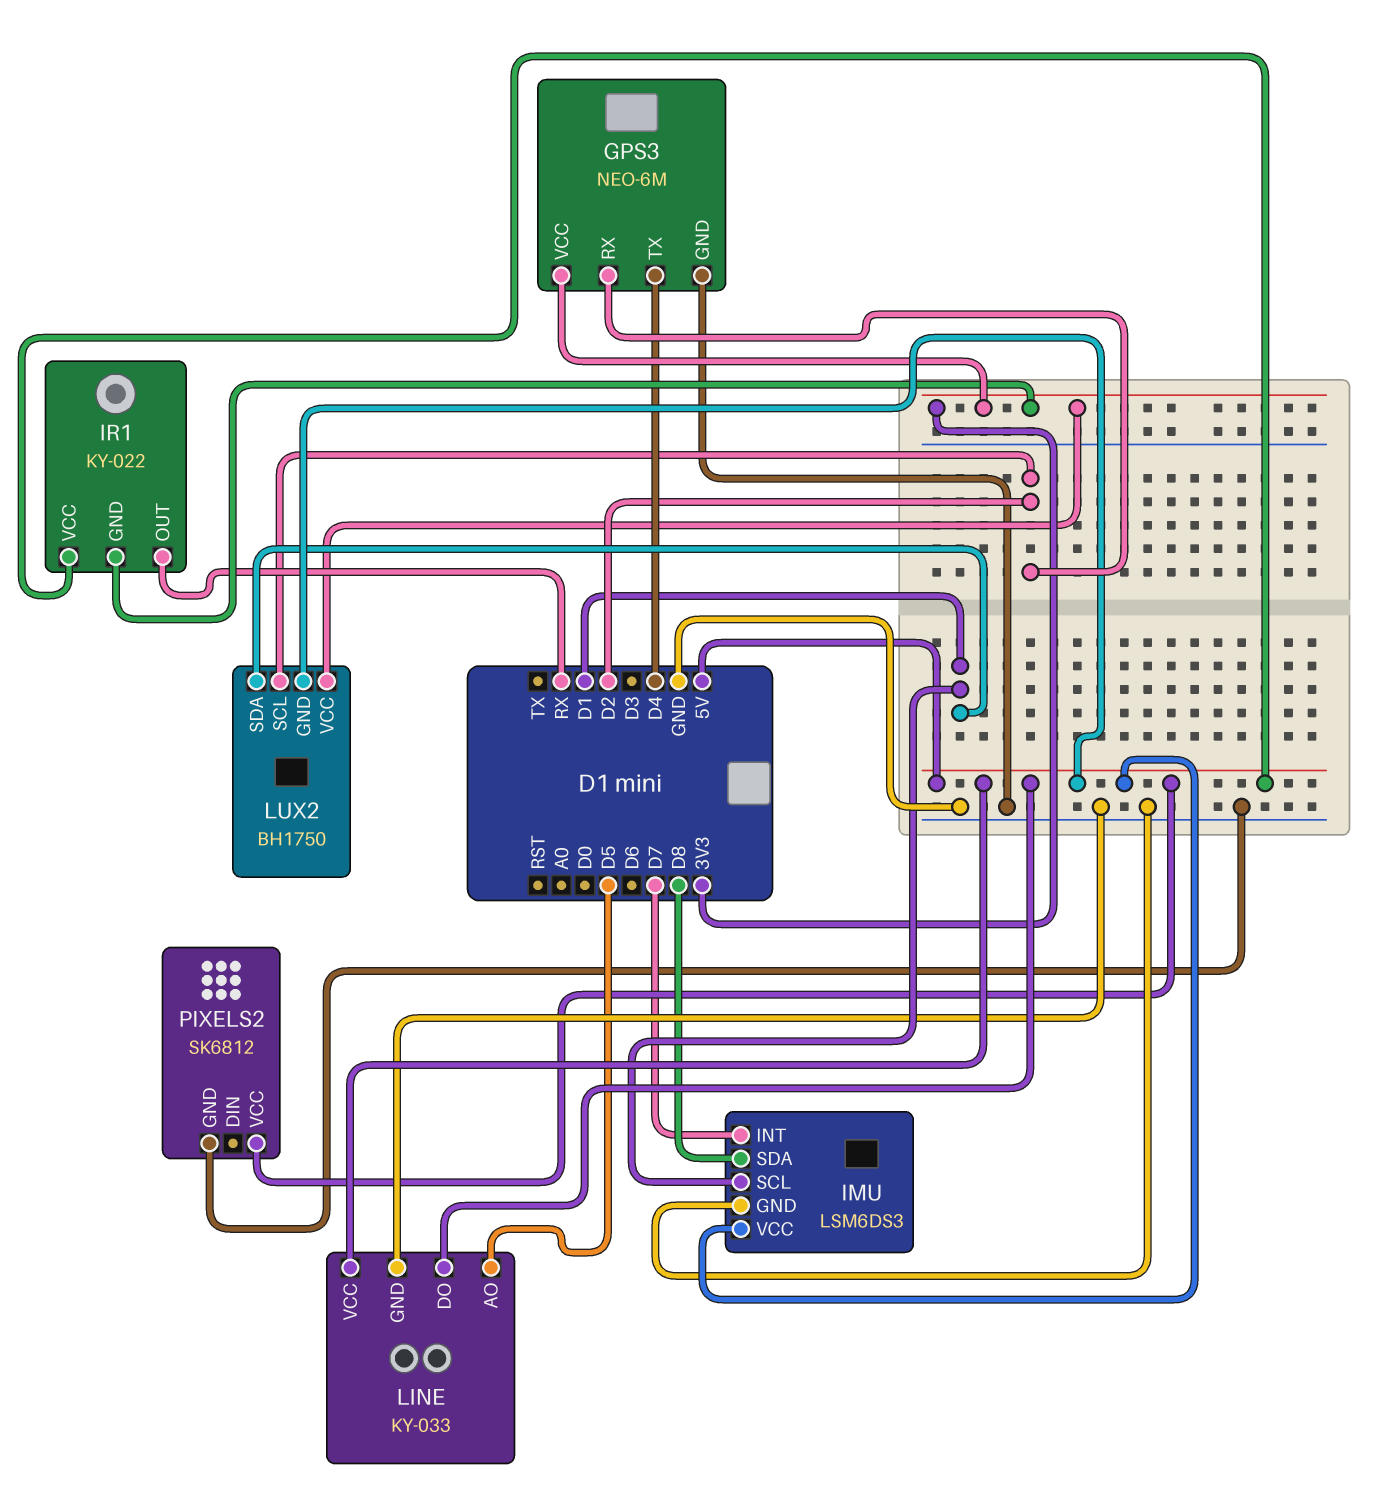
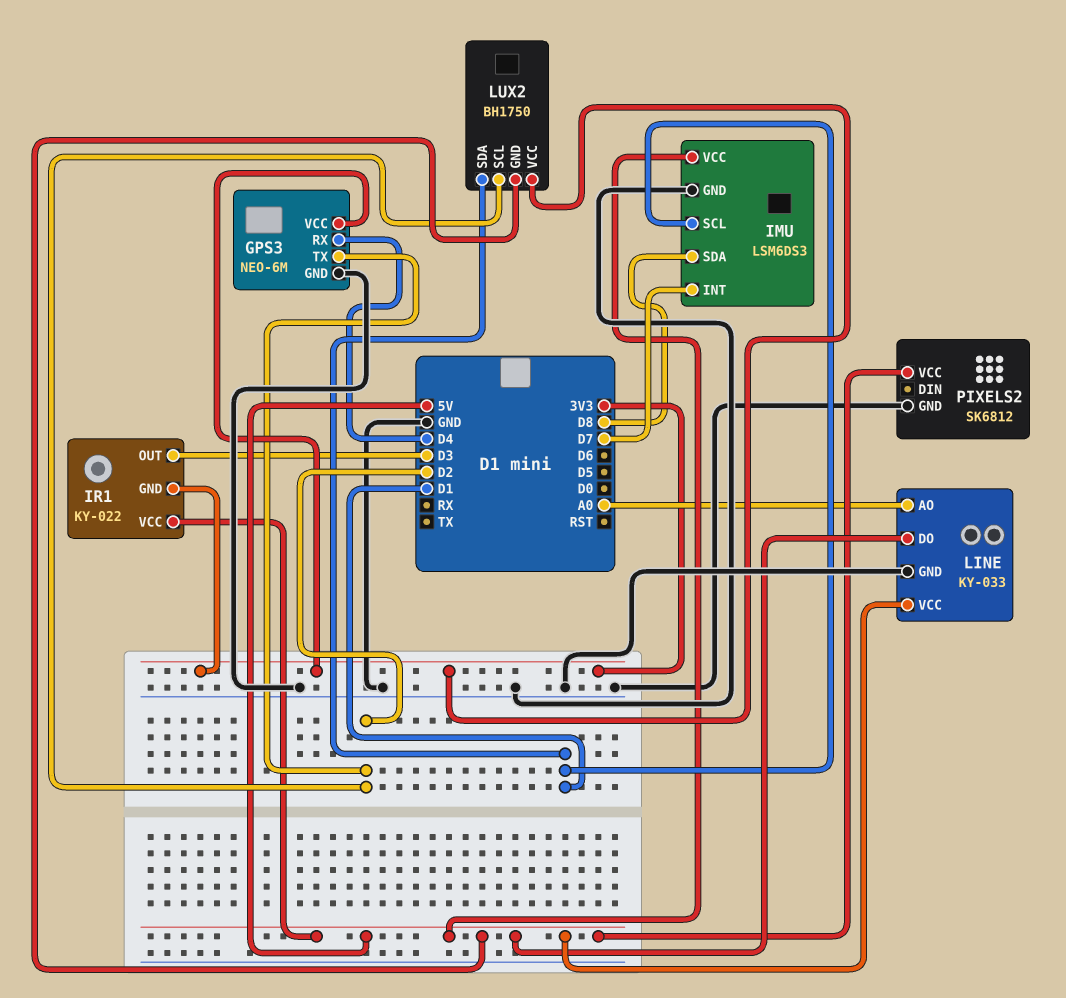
GPS3 pin RX: D2 -> D4
GPS3 pin TX: D4 -> D2
IR1 pin OUT: RX -> D3
LINE pin AO: D5 -> A0

